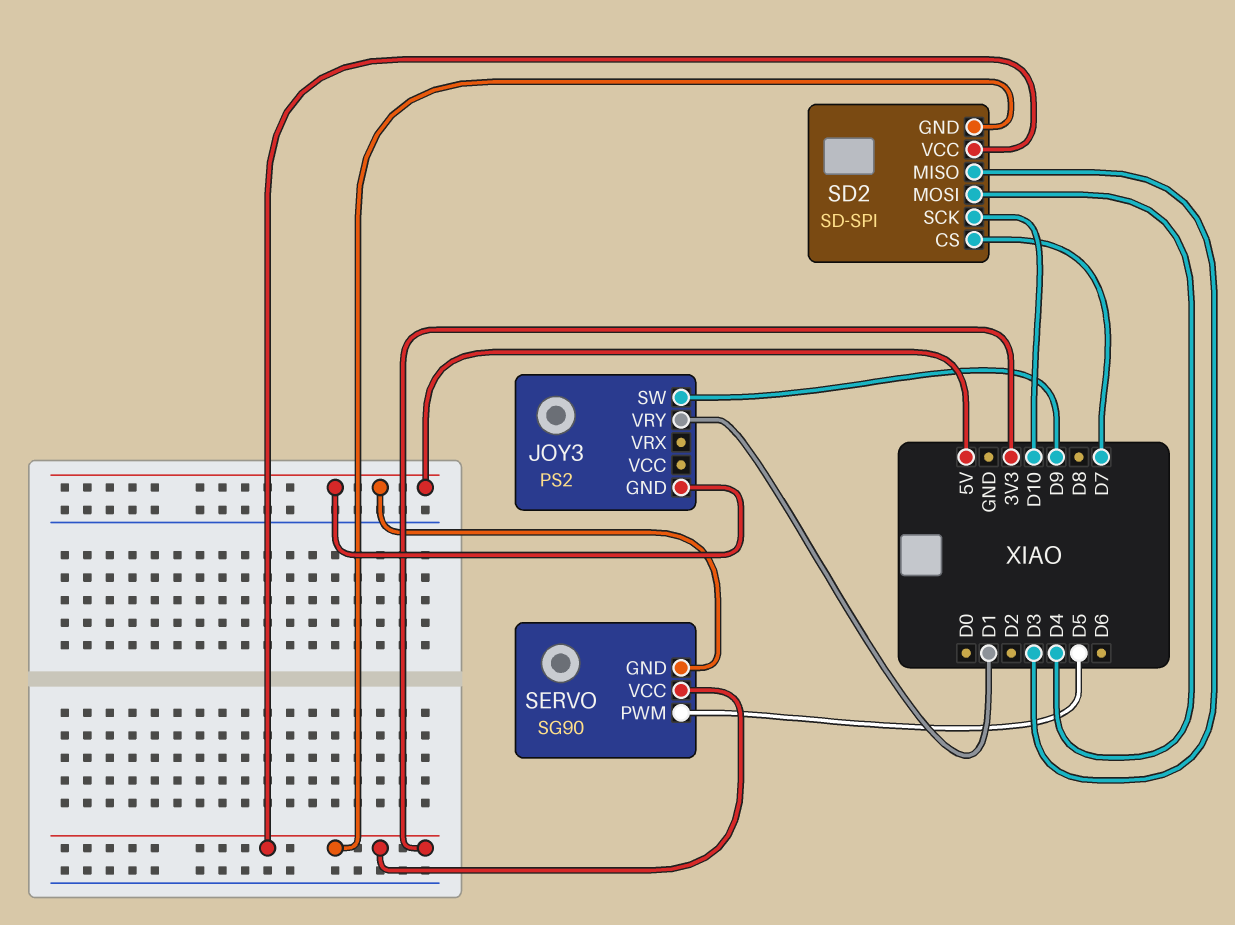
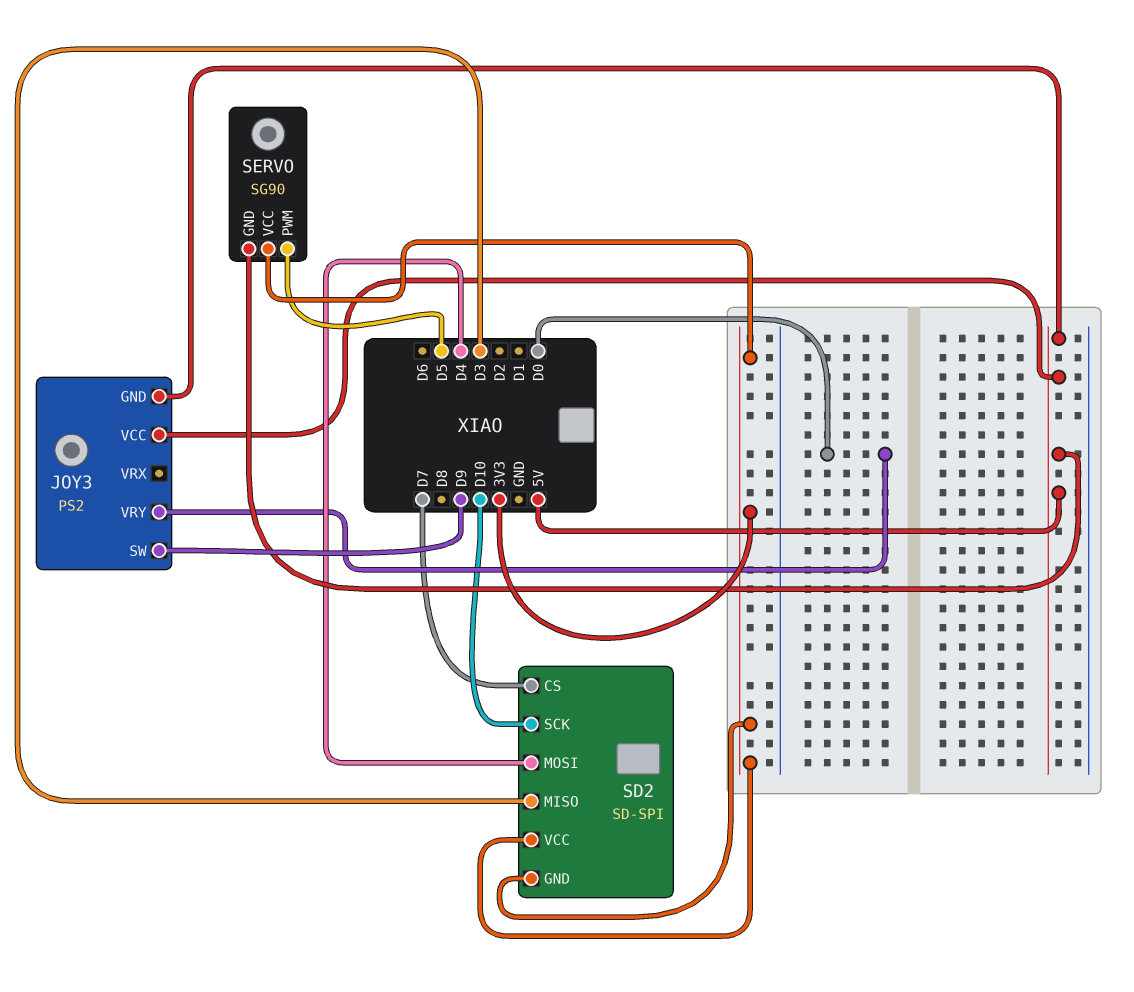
JOY3 pin VCC: none -> 5V
JOY3 pin VRY: D1 -> D0

